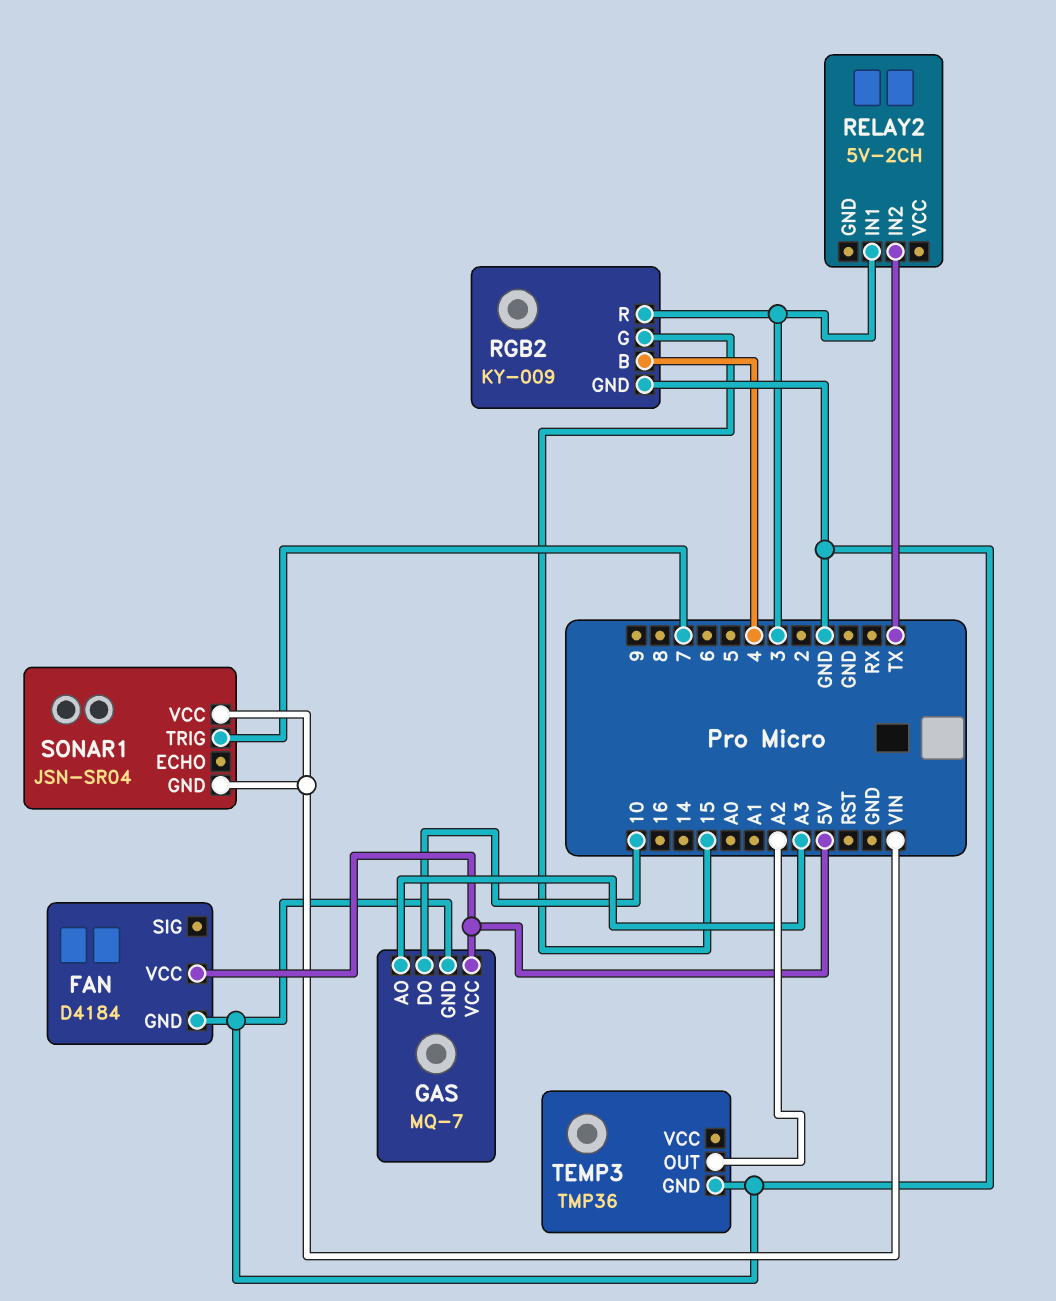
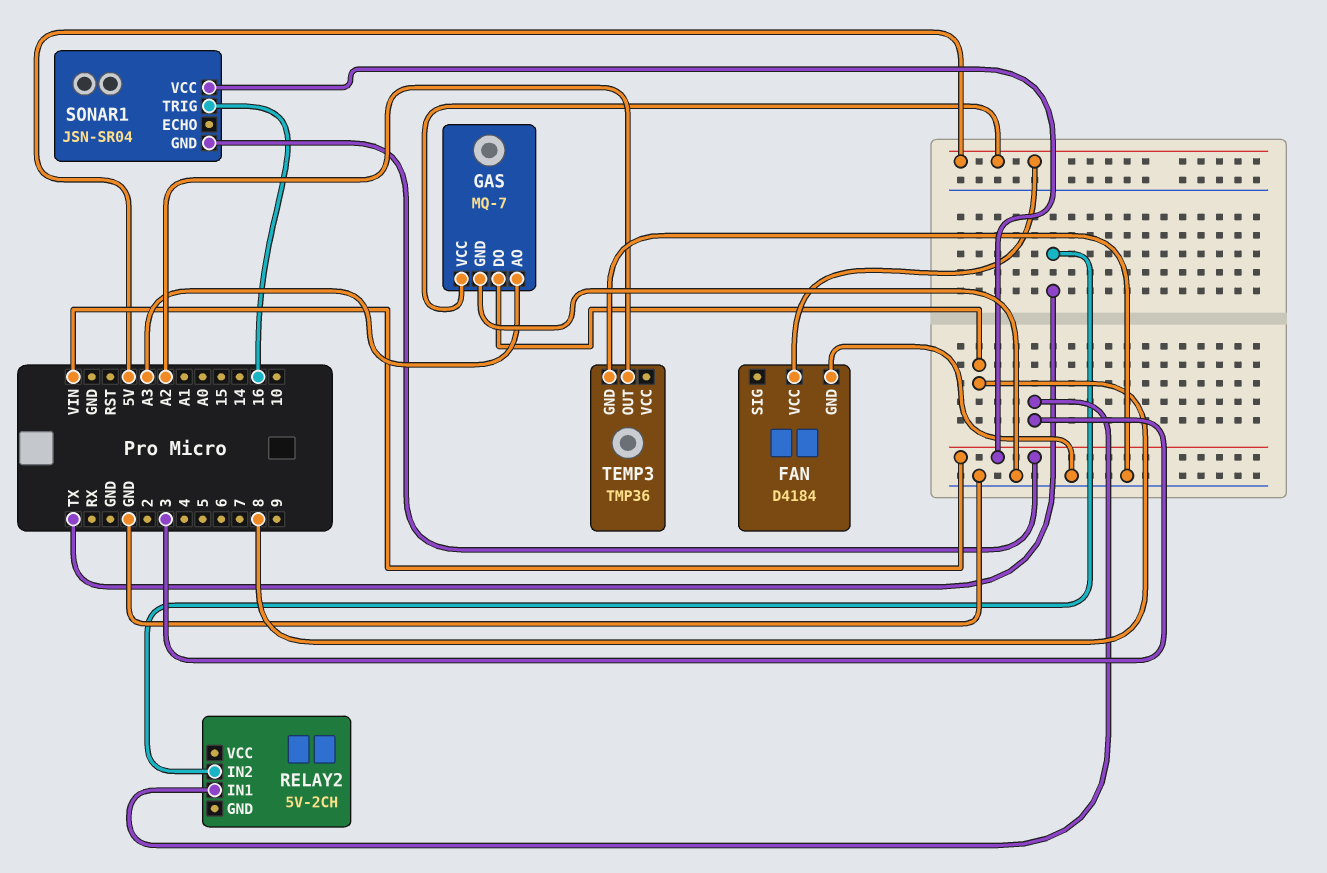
GAS pin DO: 10 -> 8
RGB2: KY-009 -> none
RGB2 pin B: 4 -> none
RGB2 pin G: 15 -> none
RGB2 pin GND: GND -> none
RGB2 pin R: 3 -> none
SONAR1 pin TRIG: 7 -> 16

